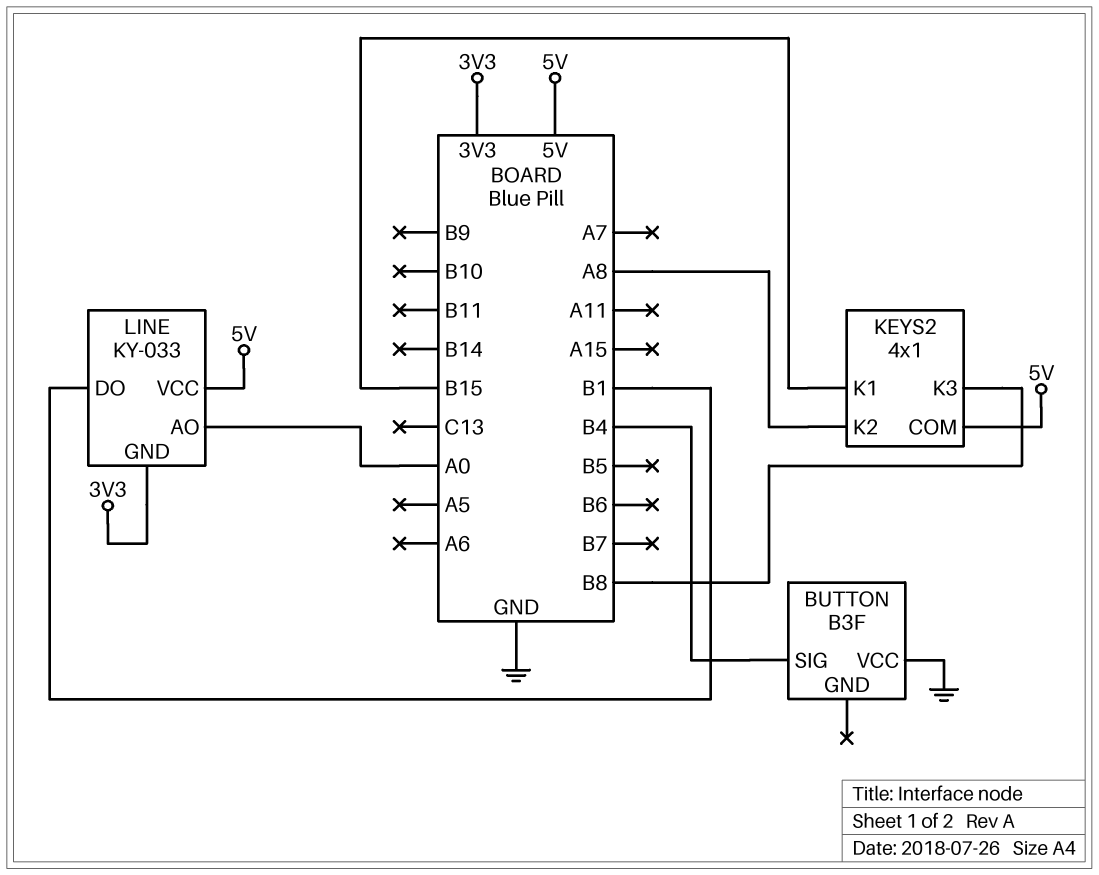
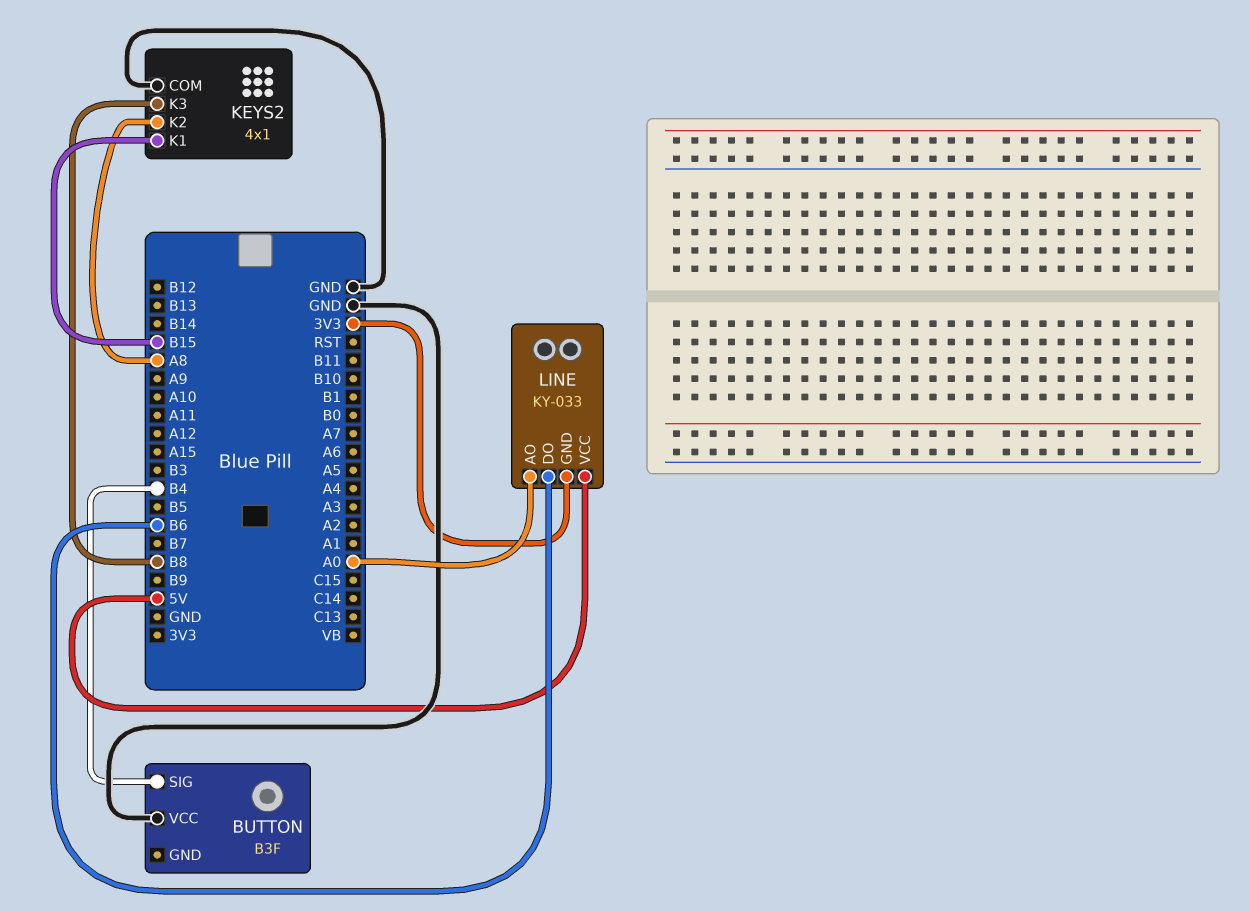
KEYS2 pin COM: 5V -> GND
LINE pin DO: B1 -> B6

